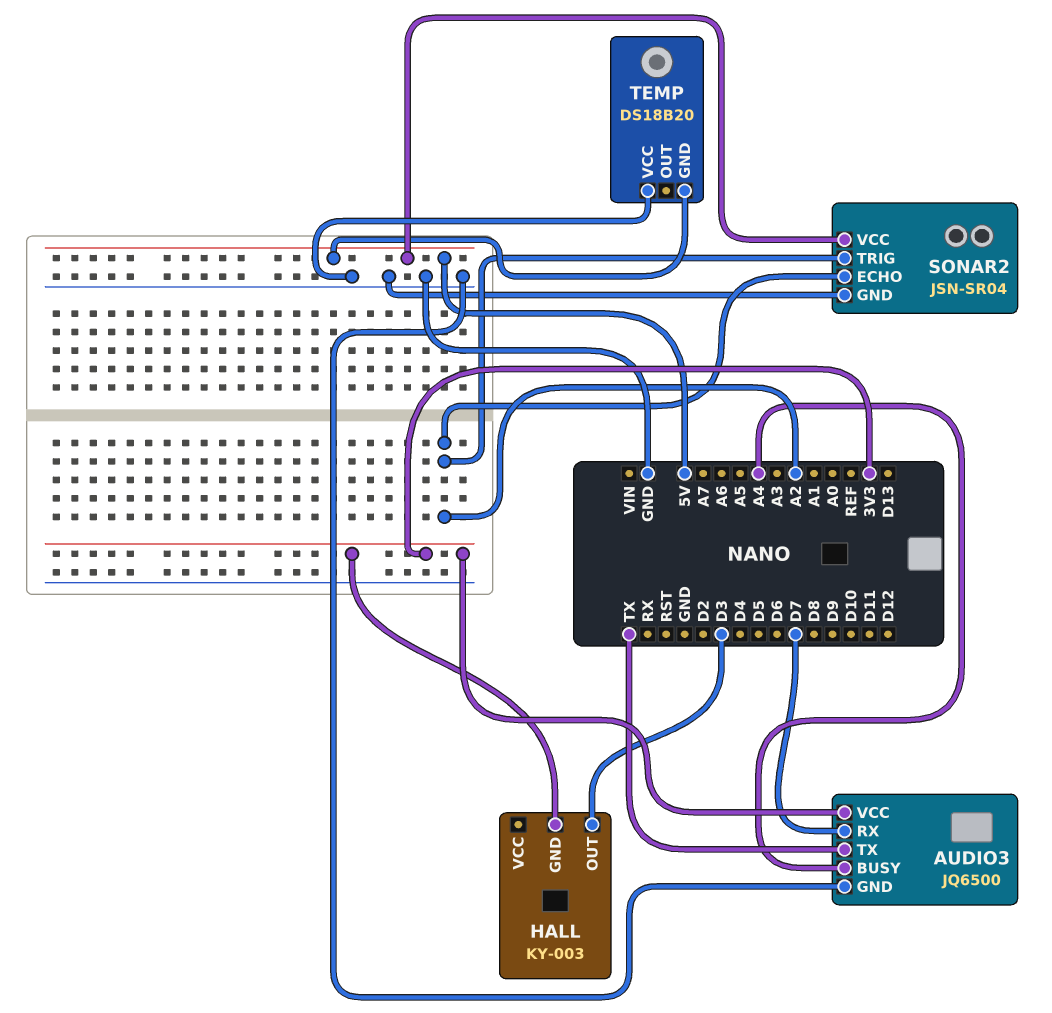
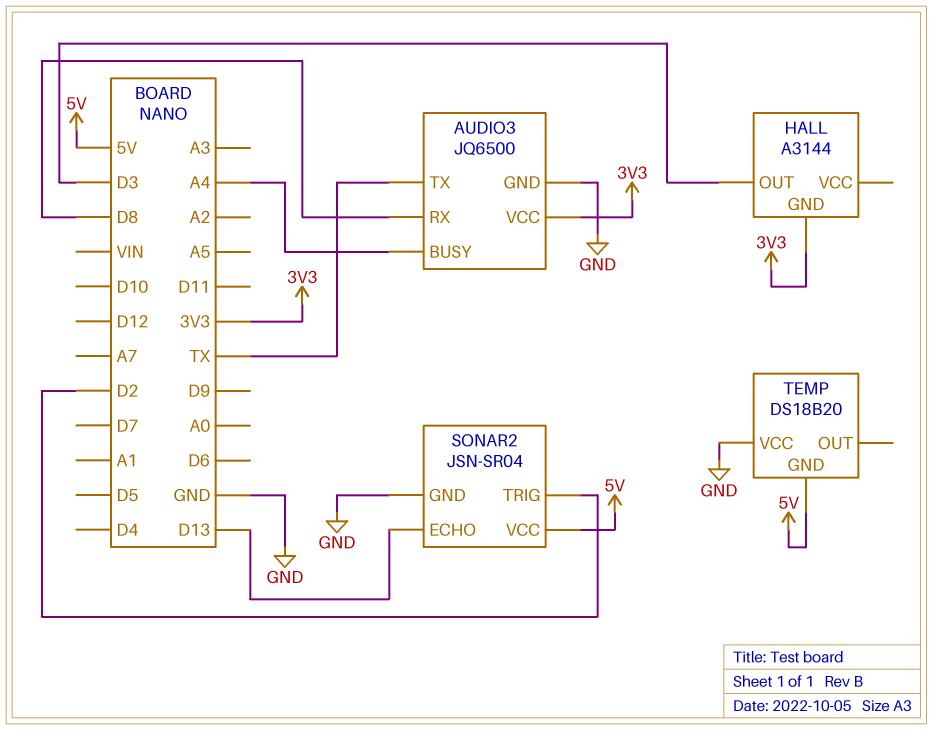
AUDIO3 pin RX: D7 -> D8
HALL: KY-003 -> A3144
SONAR2 pin ECHO: A2 -> D13
SONAR2 pin TRIG: A2 -> D2

